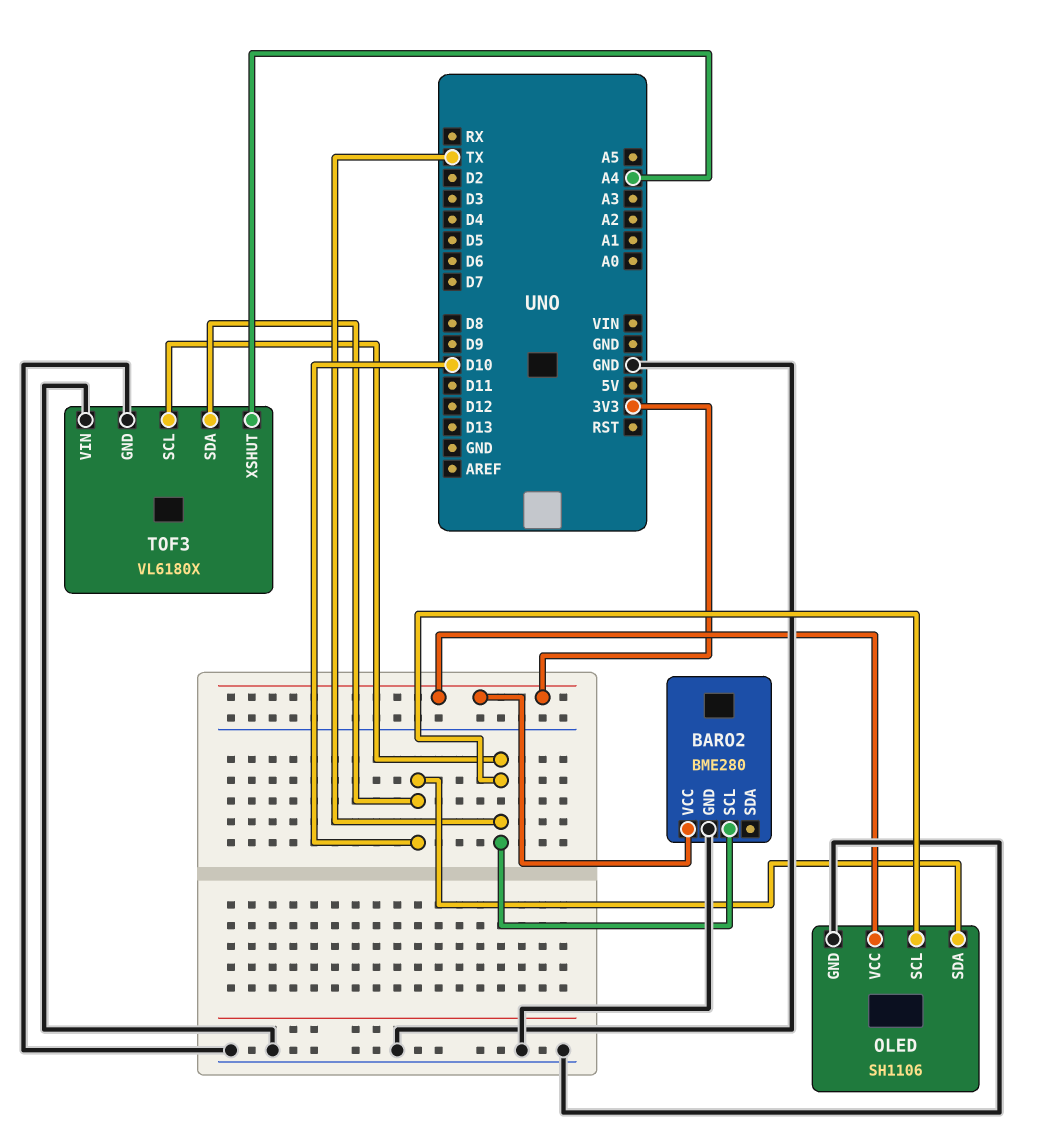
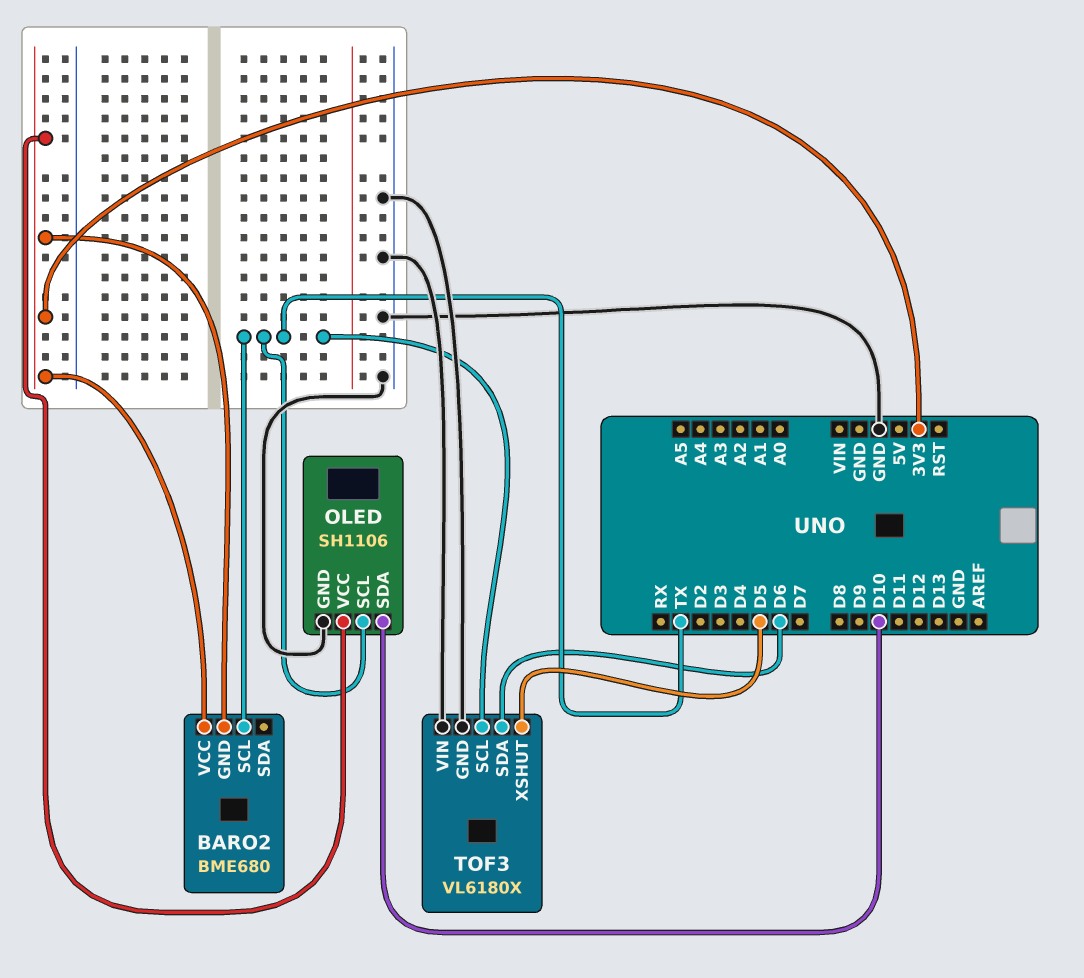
BARO2: BME280 -> BME680
BARO2 pin GND: GND -> 3V3
TOF3 pin SDA: D10 -> D6
TOF3 pin XSHUT: A4 -> D5

